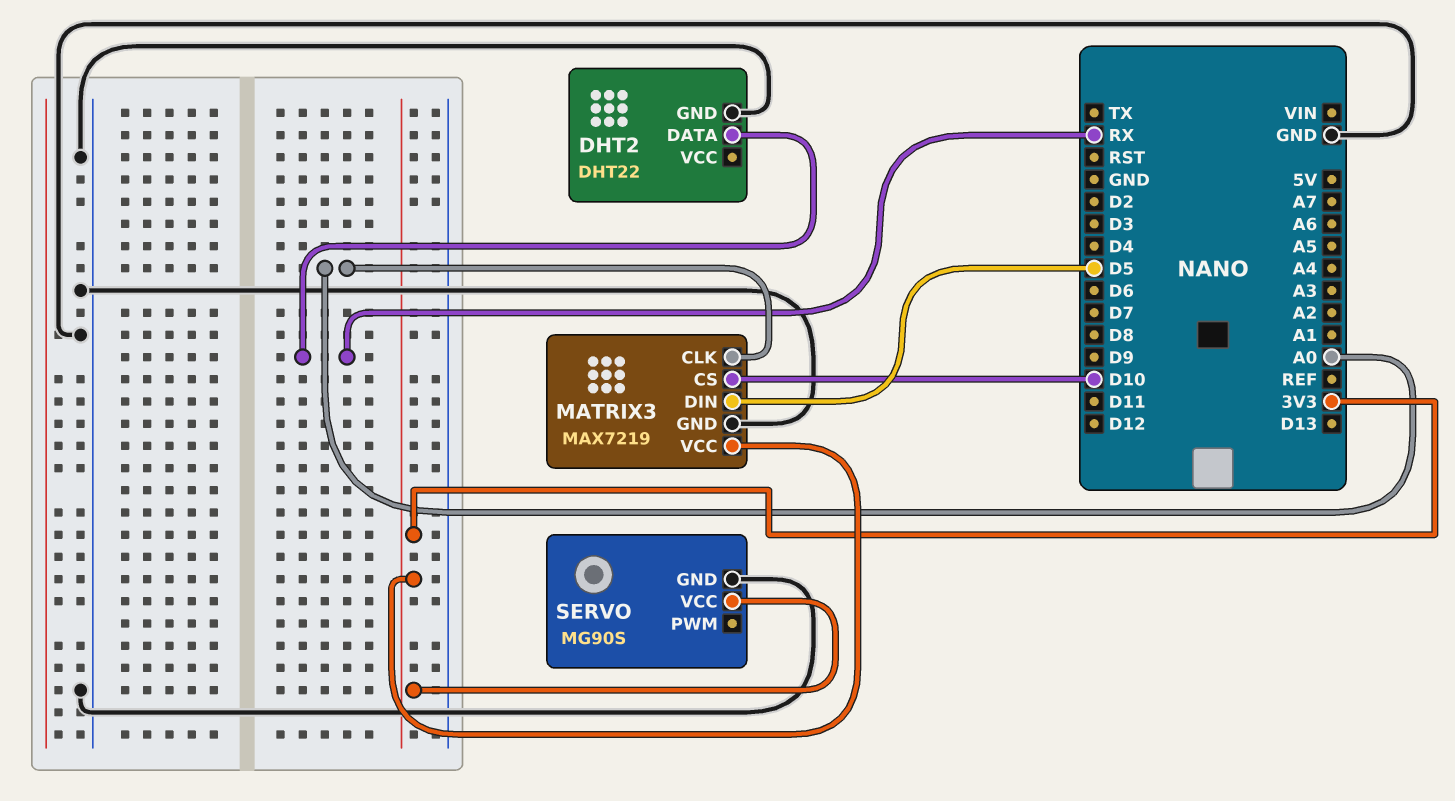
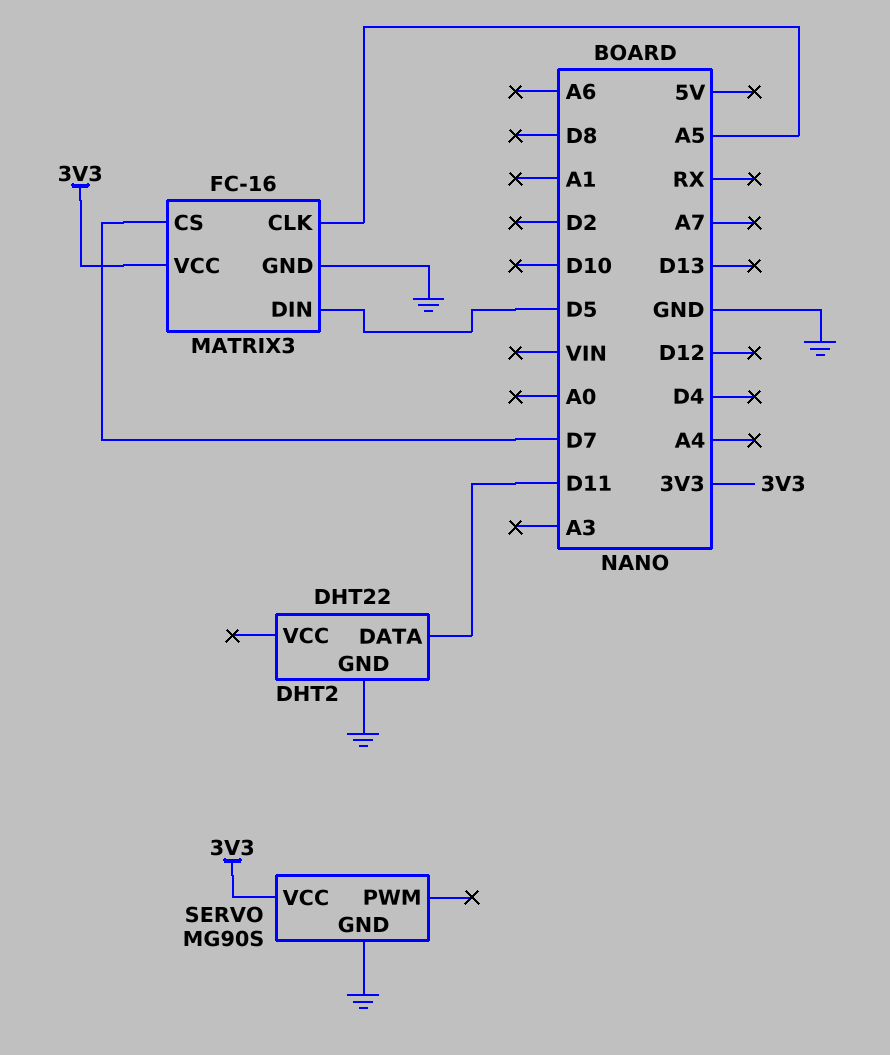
DHT2 pin DATA: RX -> D11
MATRIX3: MAX7219 -> FC-16
MATRIX3 pin CLK: A0 -> A5
MATRIX3 pin CS: D10 -> D7

